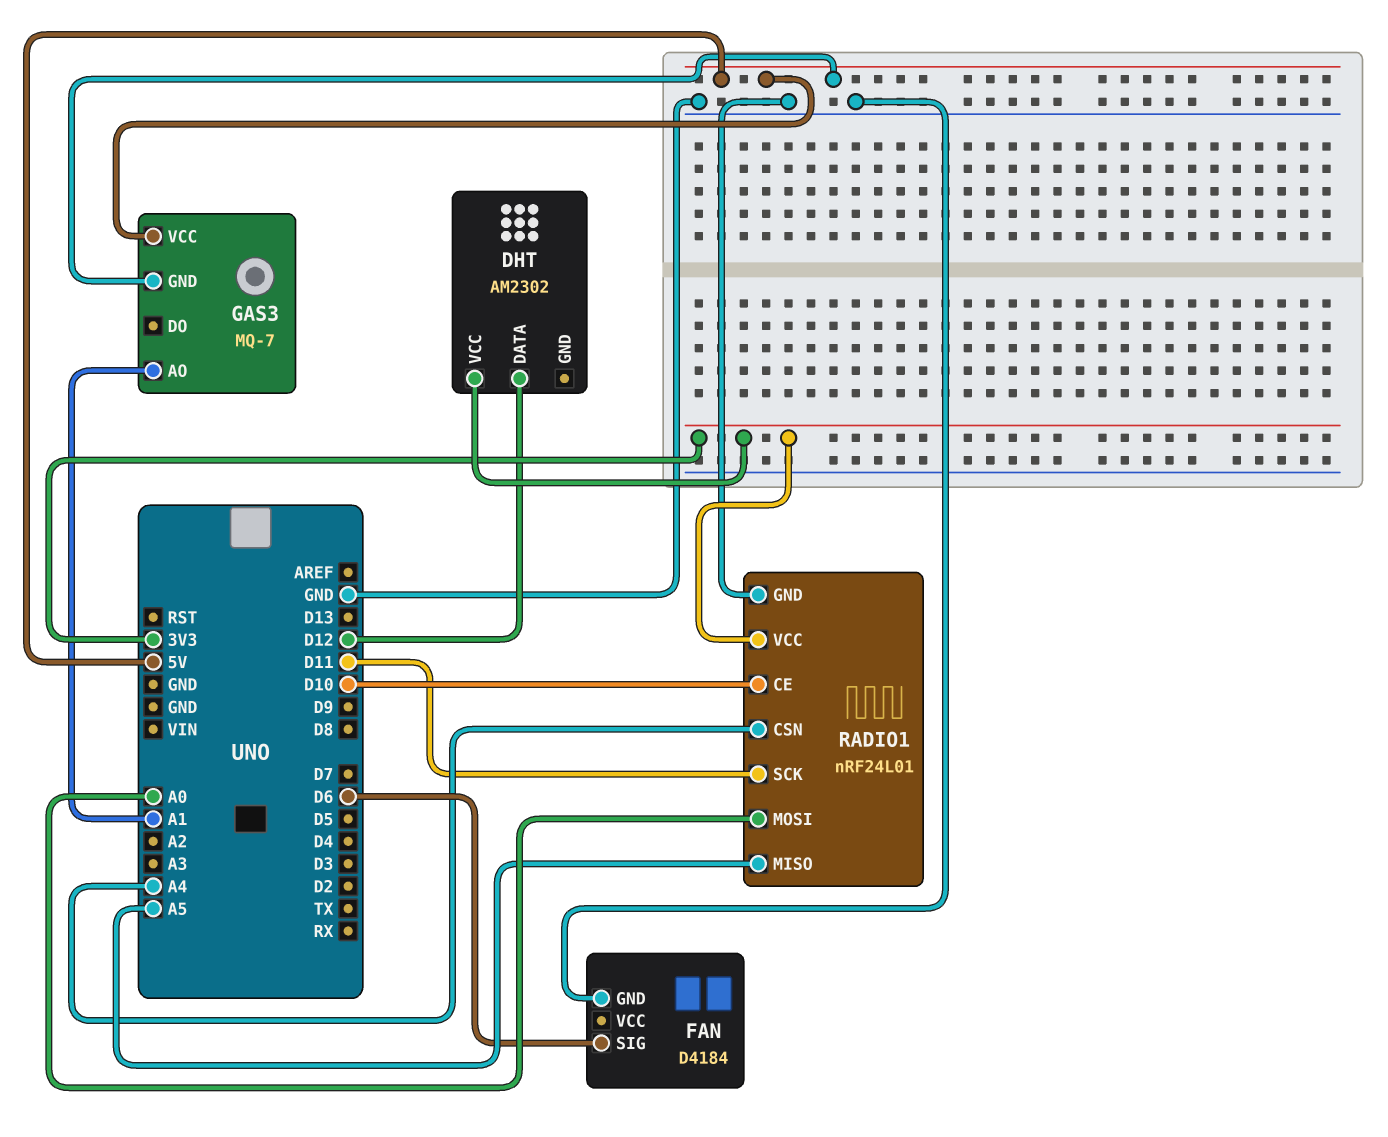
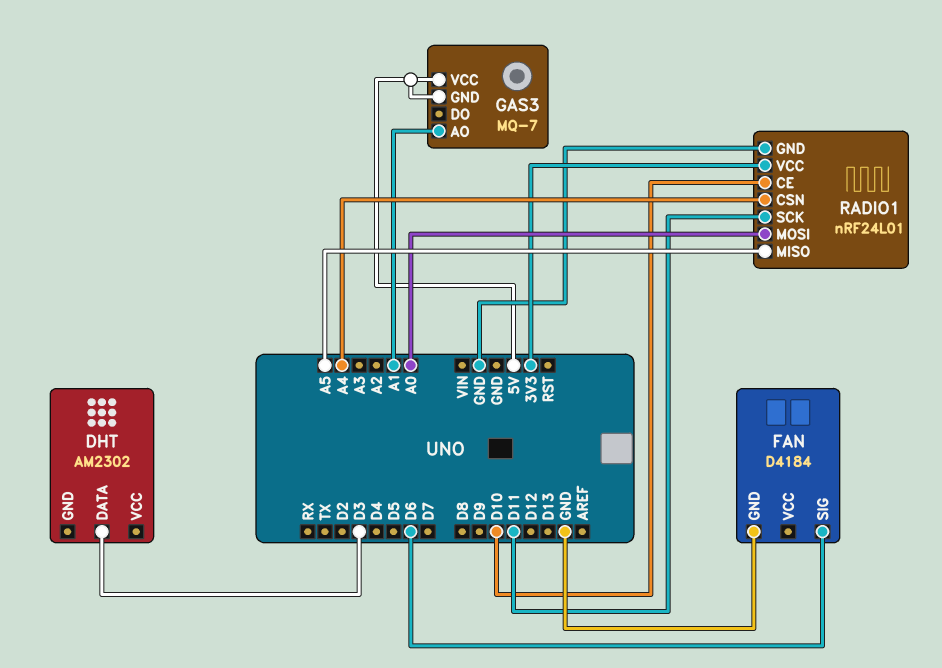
DHT pin DATA: D12 -> D3
DHT pin VCC: 3V3 -> none

